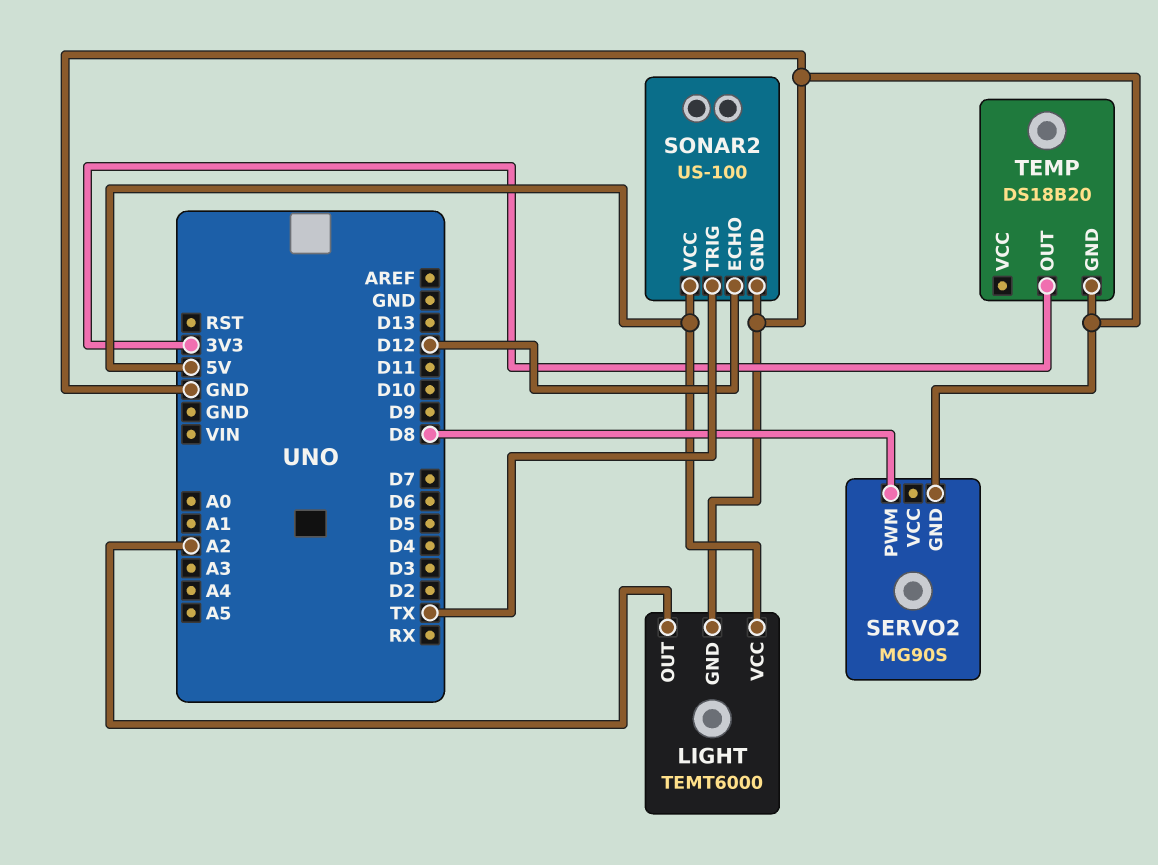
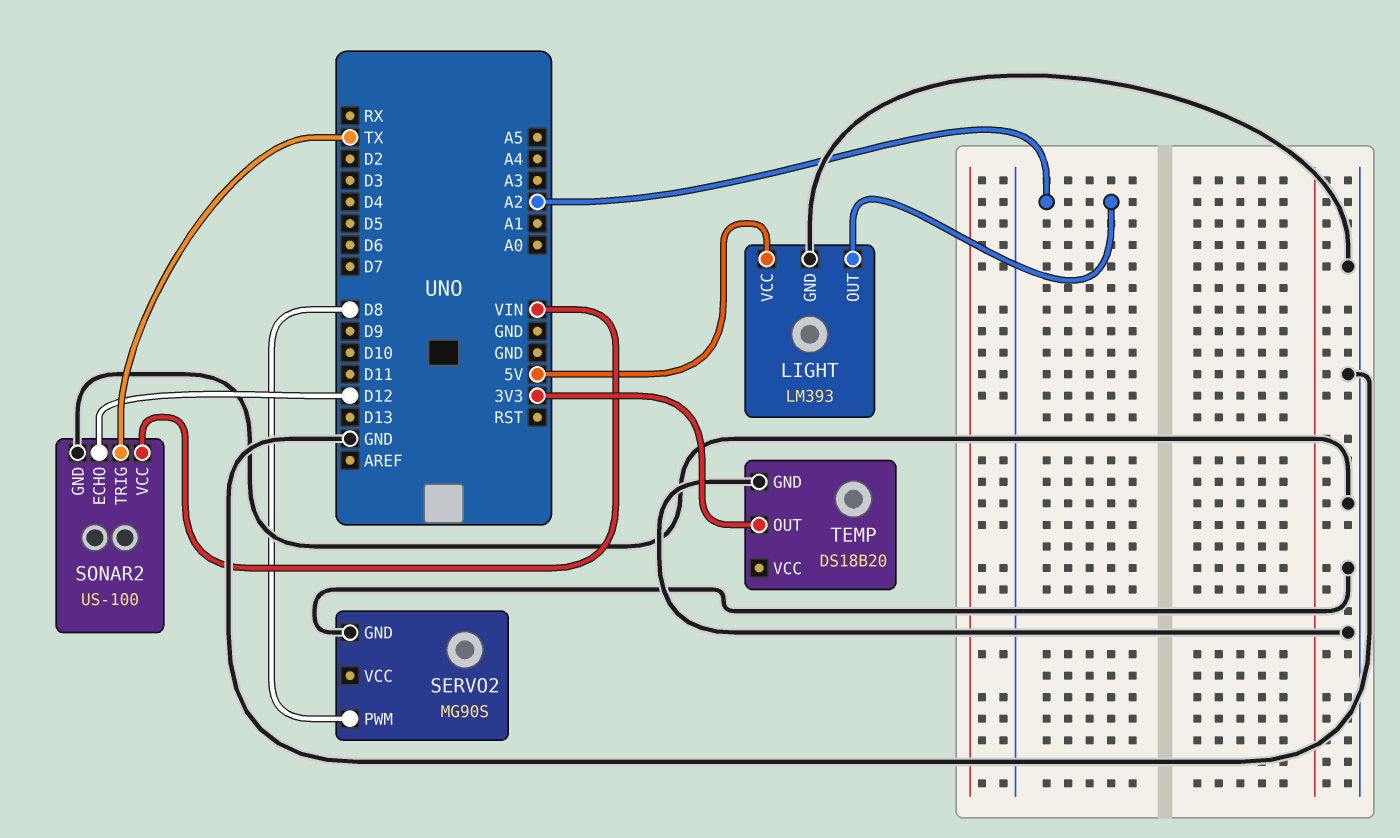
LIGHT: TEMT6000 -> LM393
SONAR2 pin VCC: 5V -> VIN

